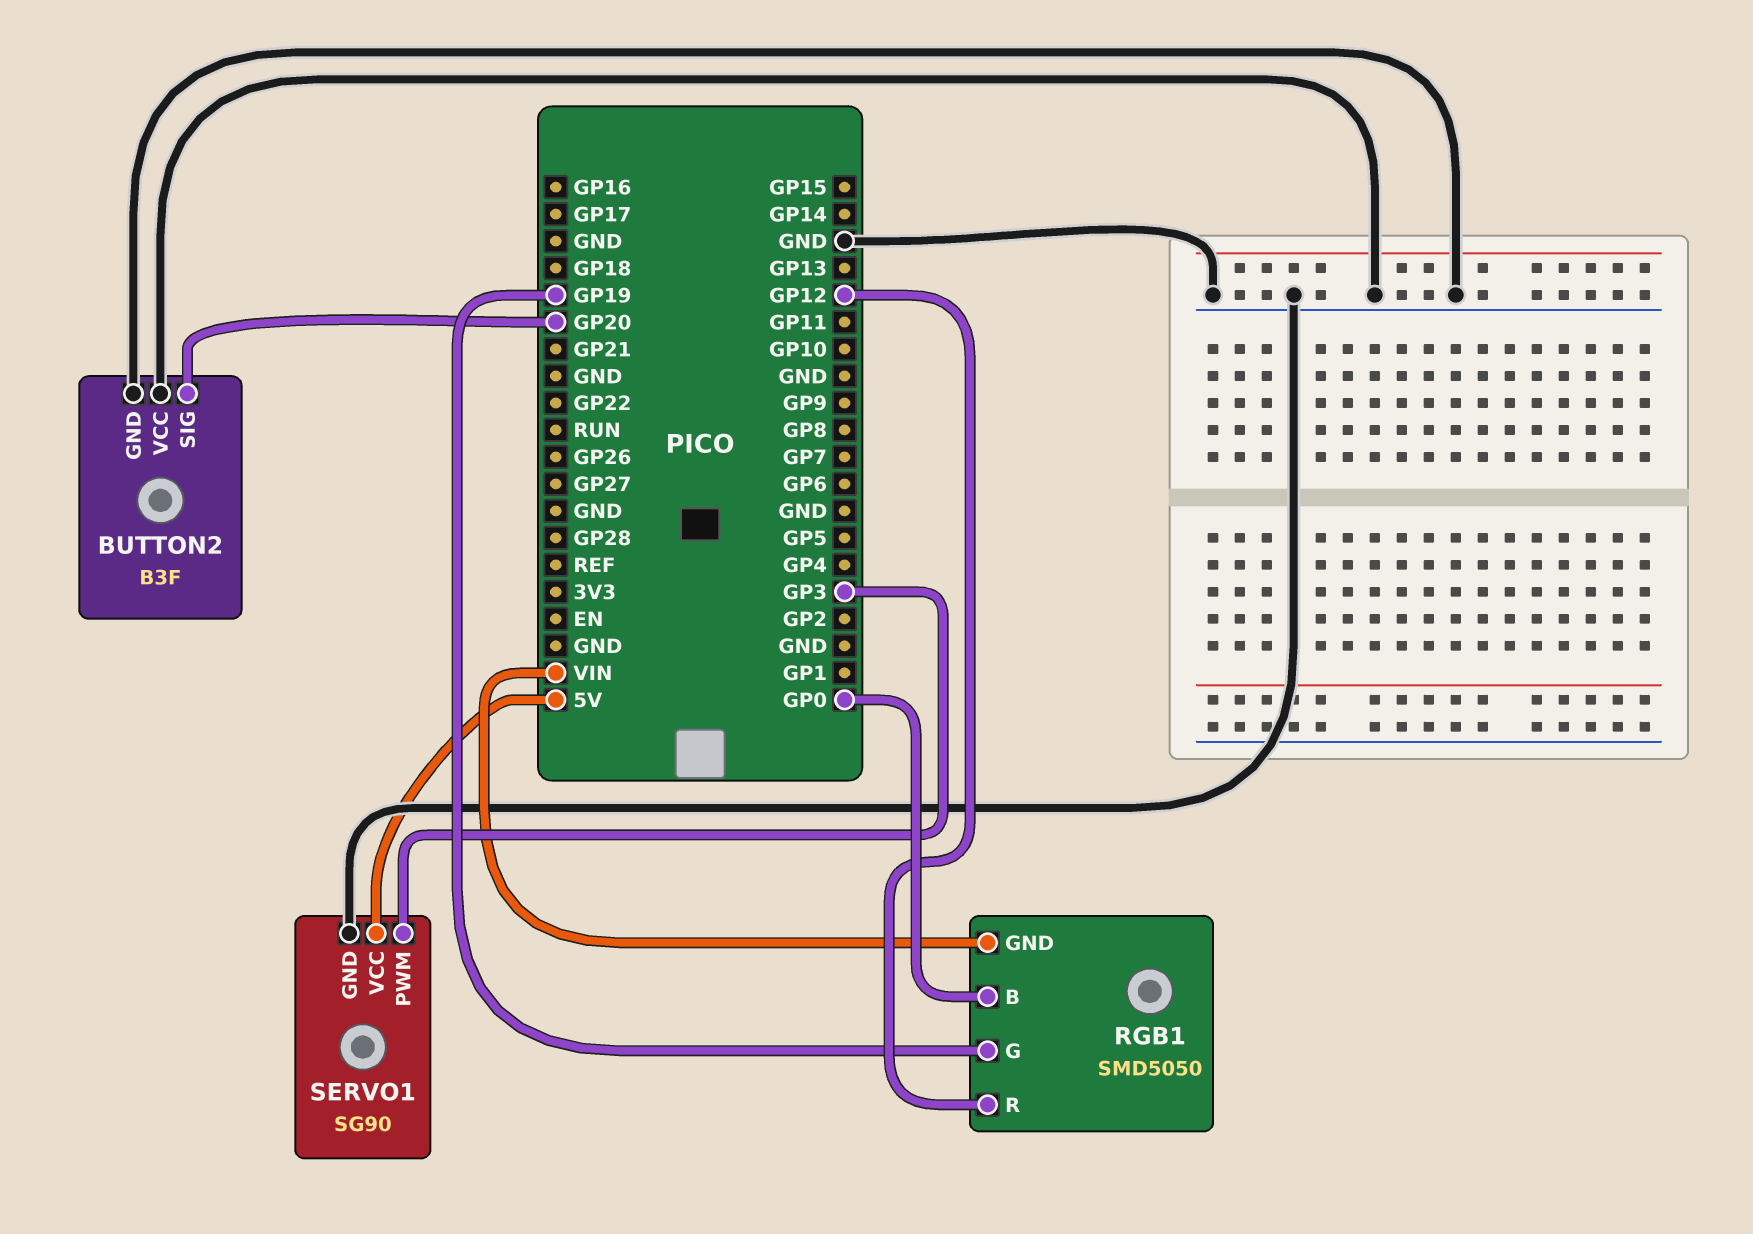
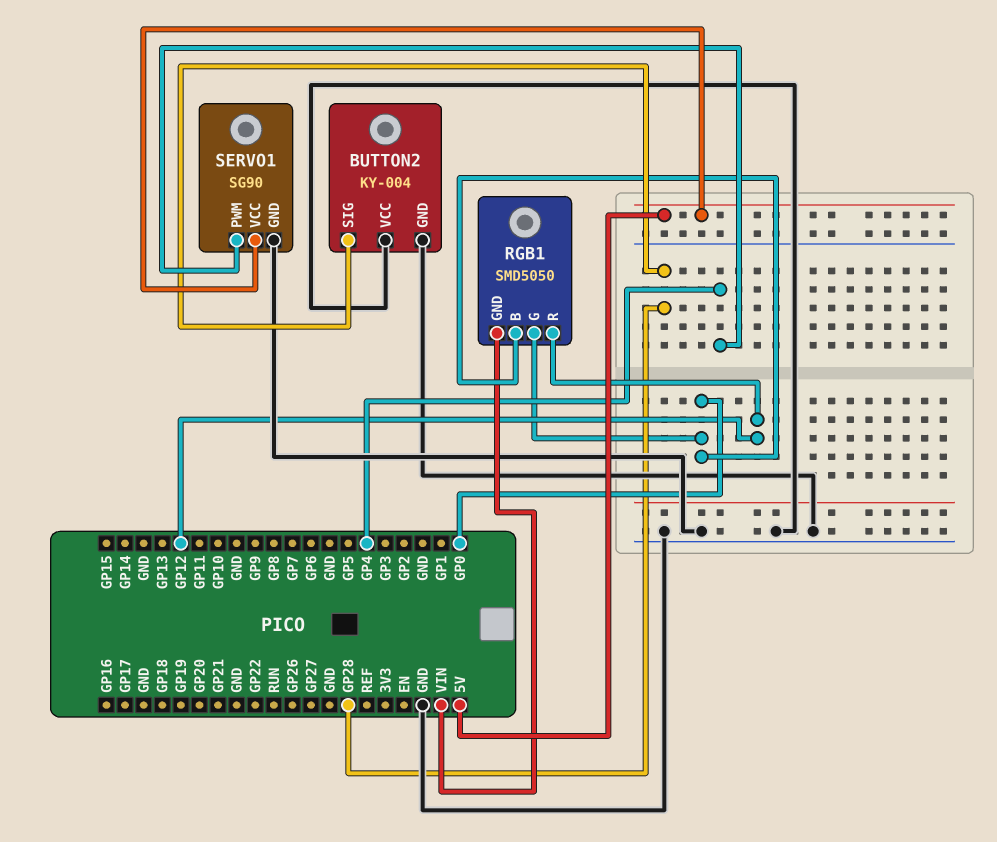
BUTTON2: B3F -> KY-004
BUTTON2 pin SIG: GP20 -> GP28
RGB1 pin G: GP19 -> GP0
SERVO1 pin PWM: GP3 -> GP4

